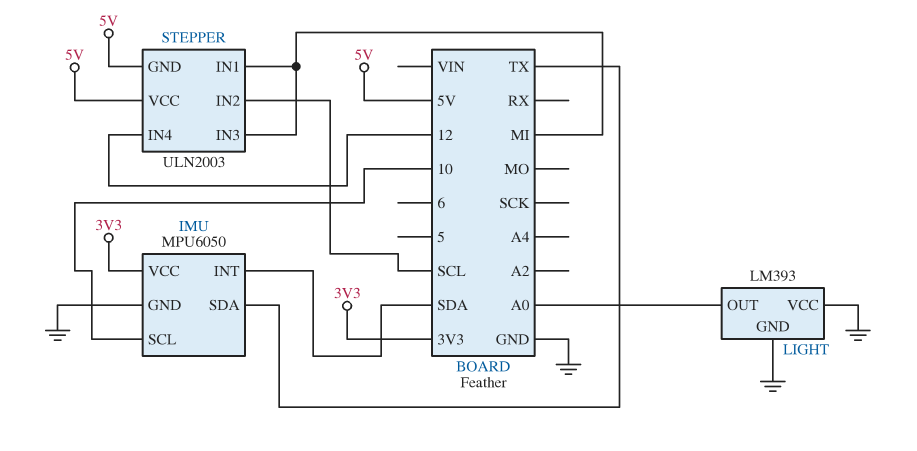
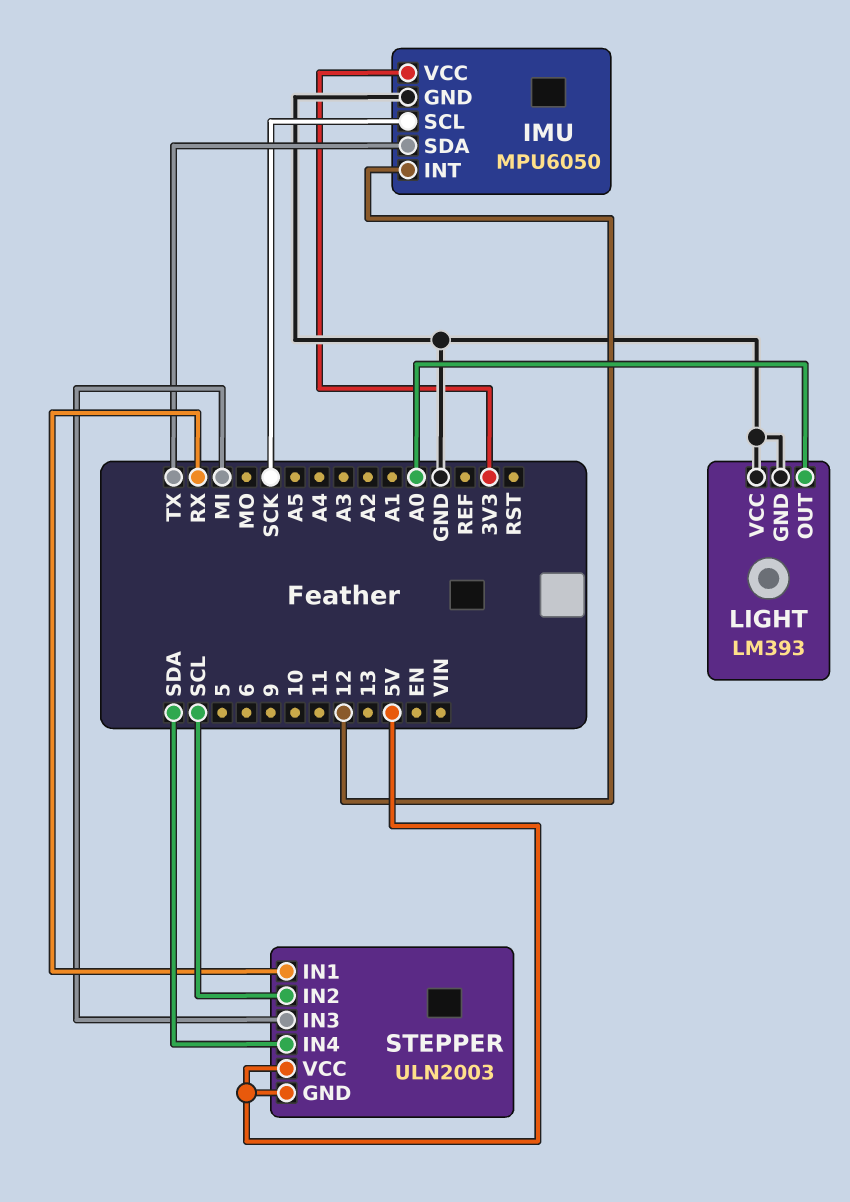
IMU pin INT: SDA -> 12
IMU pin SCL: 10 -> SCK
STEPPER pin IN1: MI -> RX
STEPPER pin IN4: 12 -> SDA

